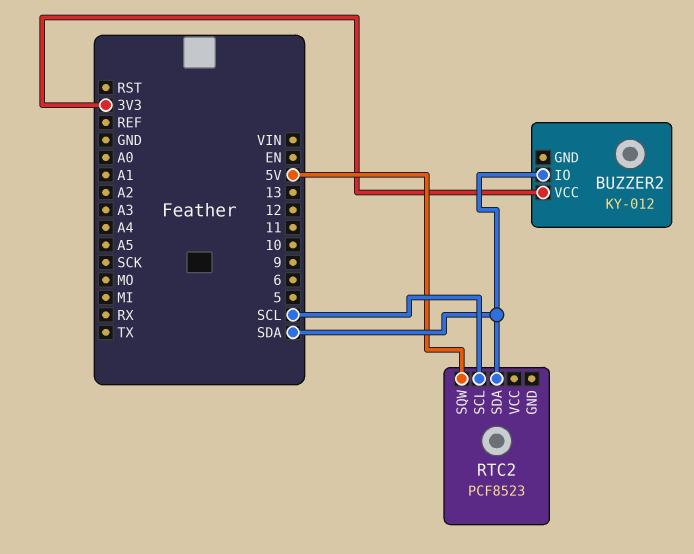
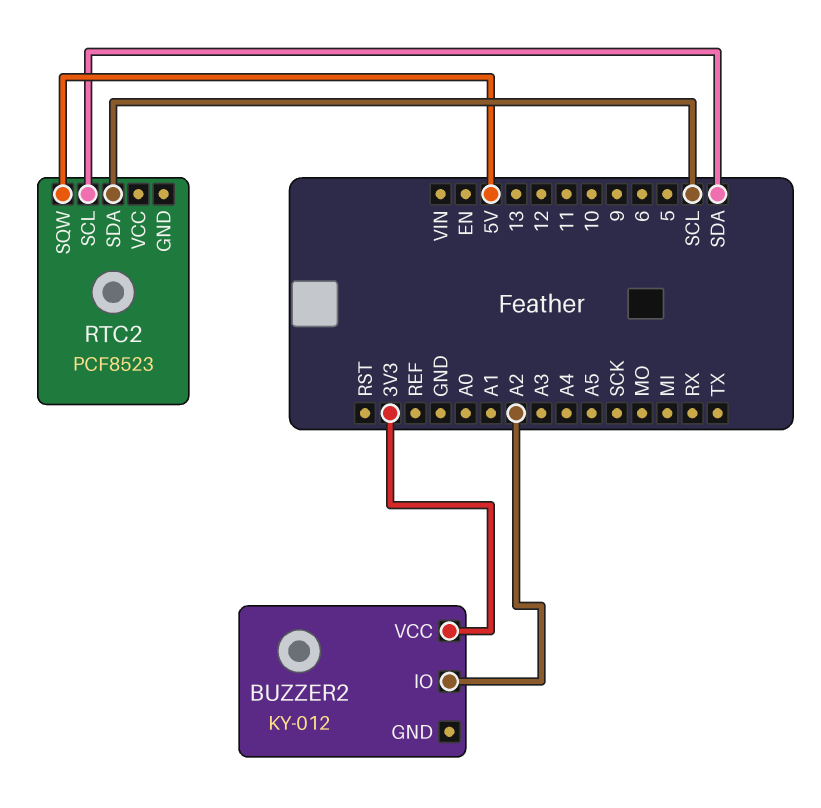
BUZZER2 pin IO: SDA -> A2
RTC2 pin SCL: SCL -> SDA
RTC2 pin SDA: SDA -> SCL

